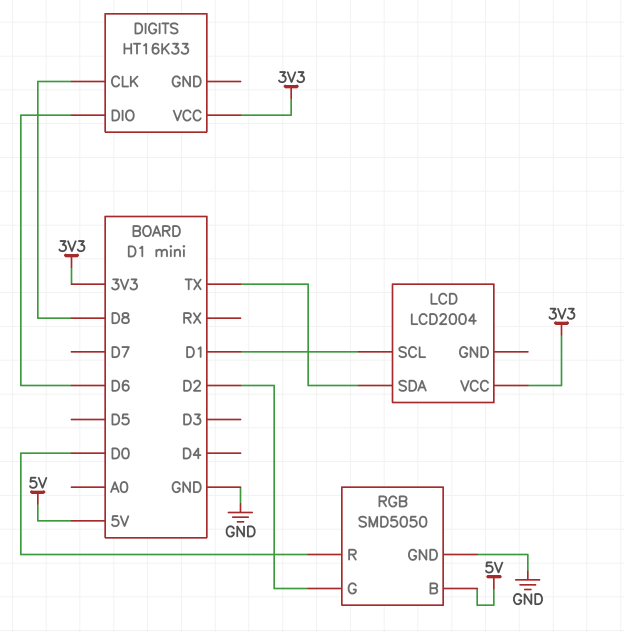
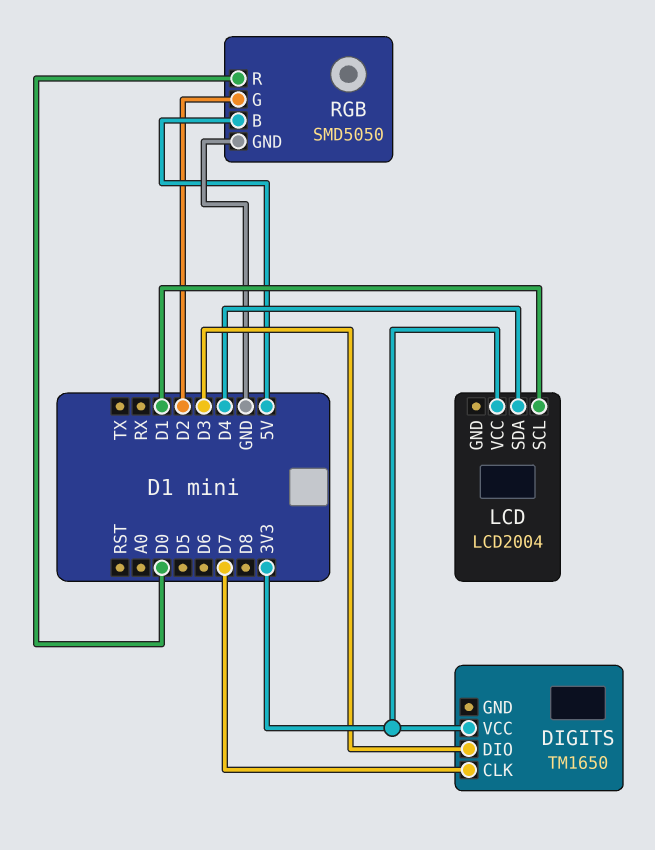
DIGITS: HT16K33 -> TM1650
DIGITS pin CLK: D8 -> D7
DIGITS pin DIO: D6 -> D3
LCD pin SDA: TX -> D4

